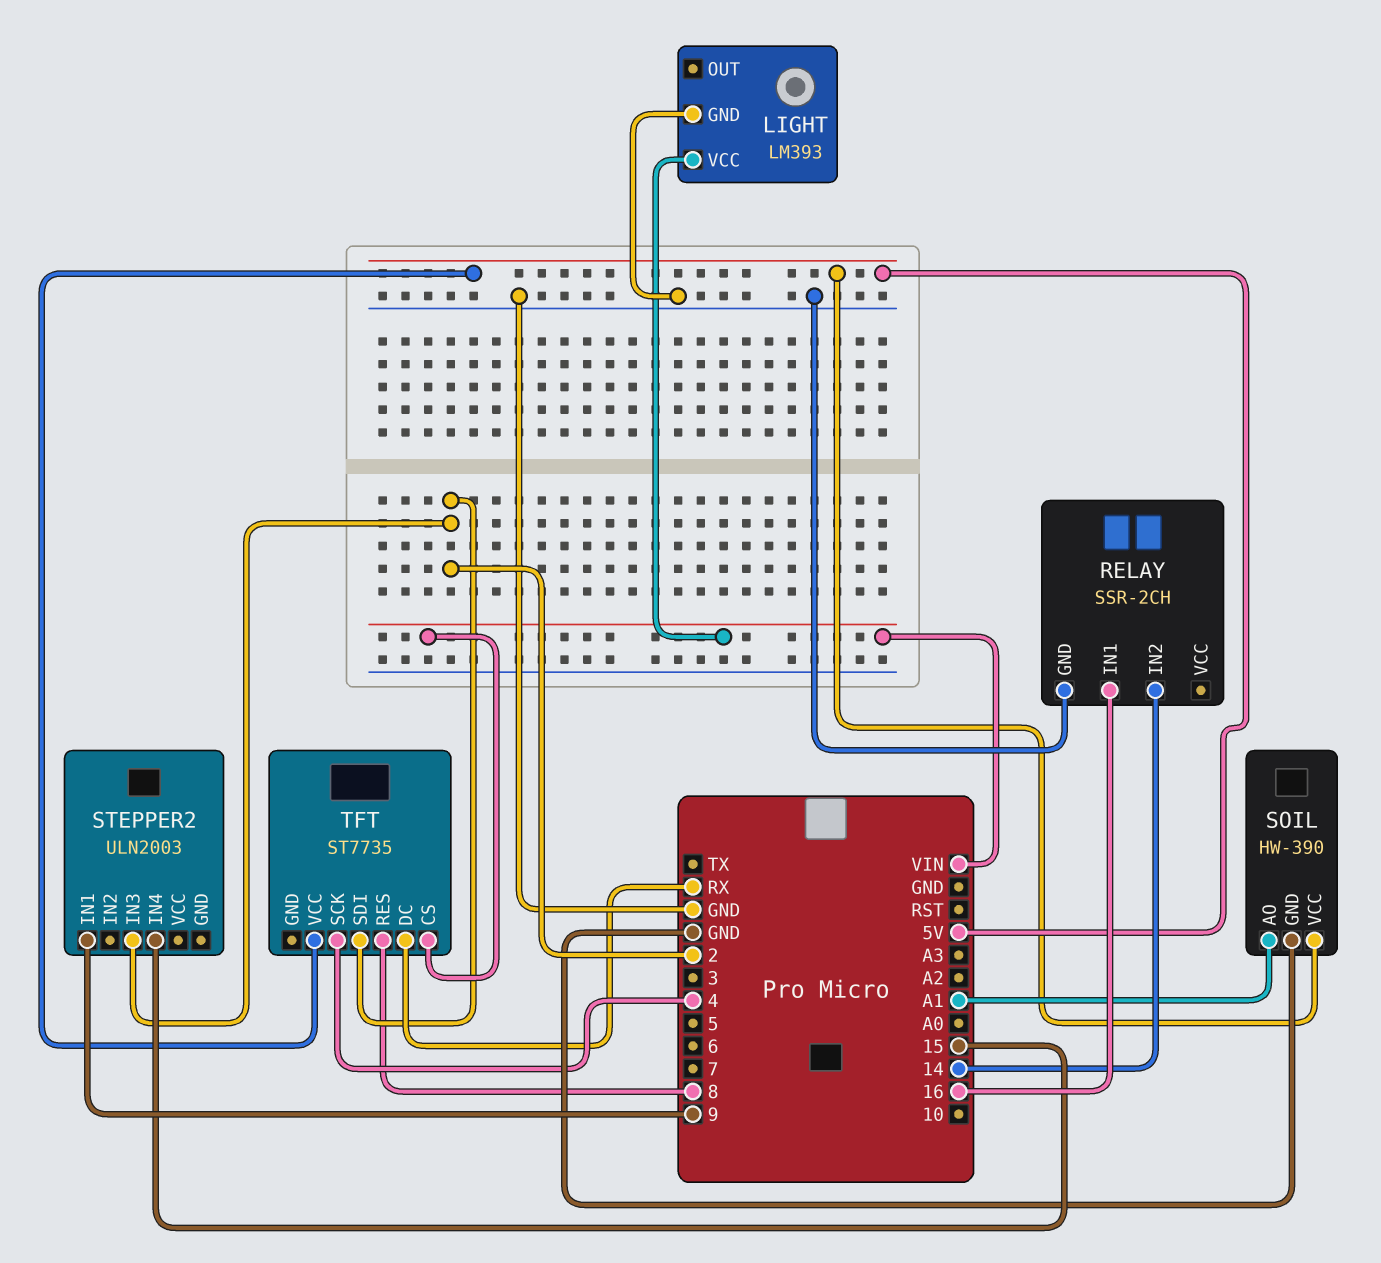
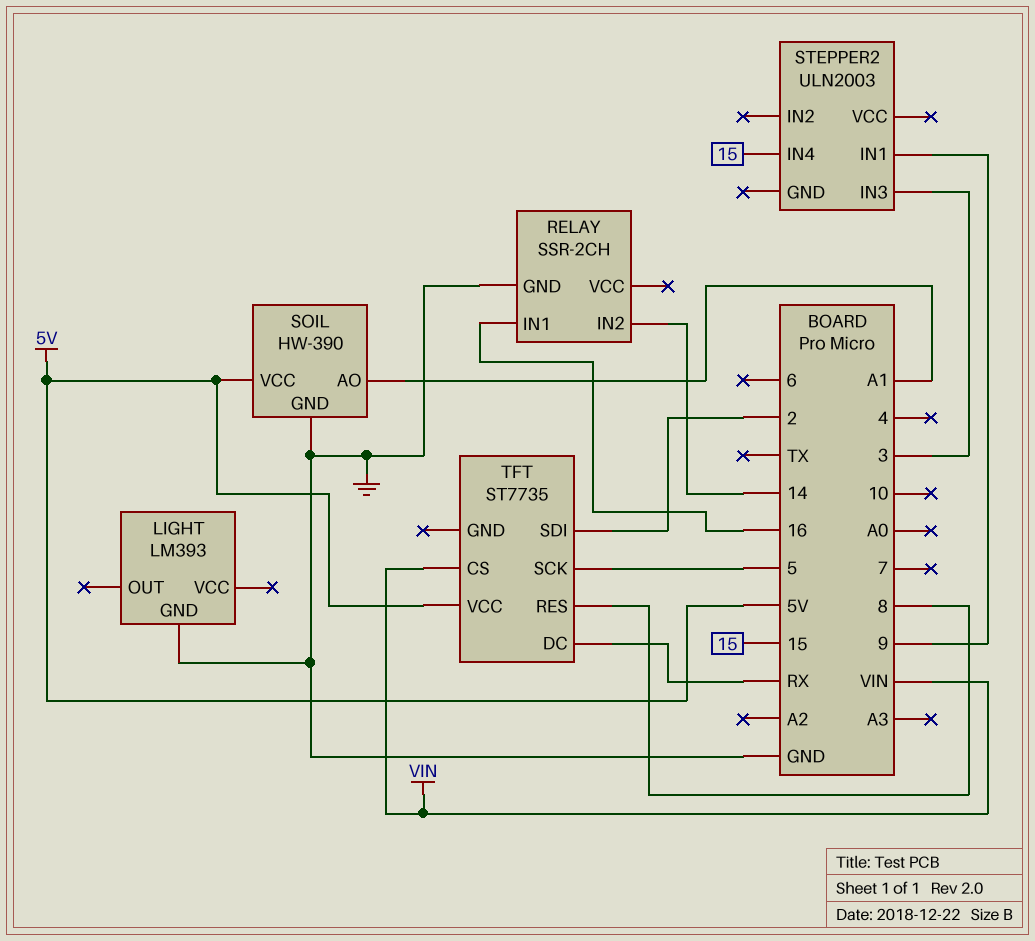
LIGHT pin VCC: VIN -> none
STEPPER2 pin IN3: 2 -> 3
TFT pin SCK: 4 -> 5

